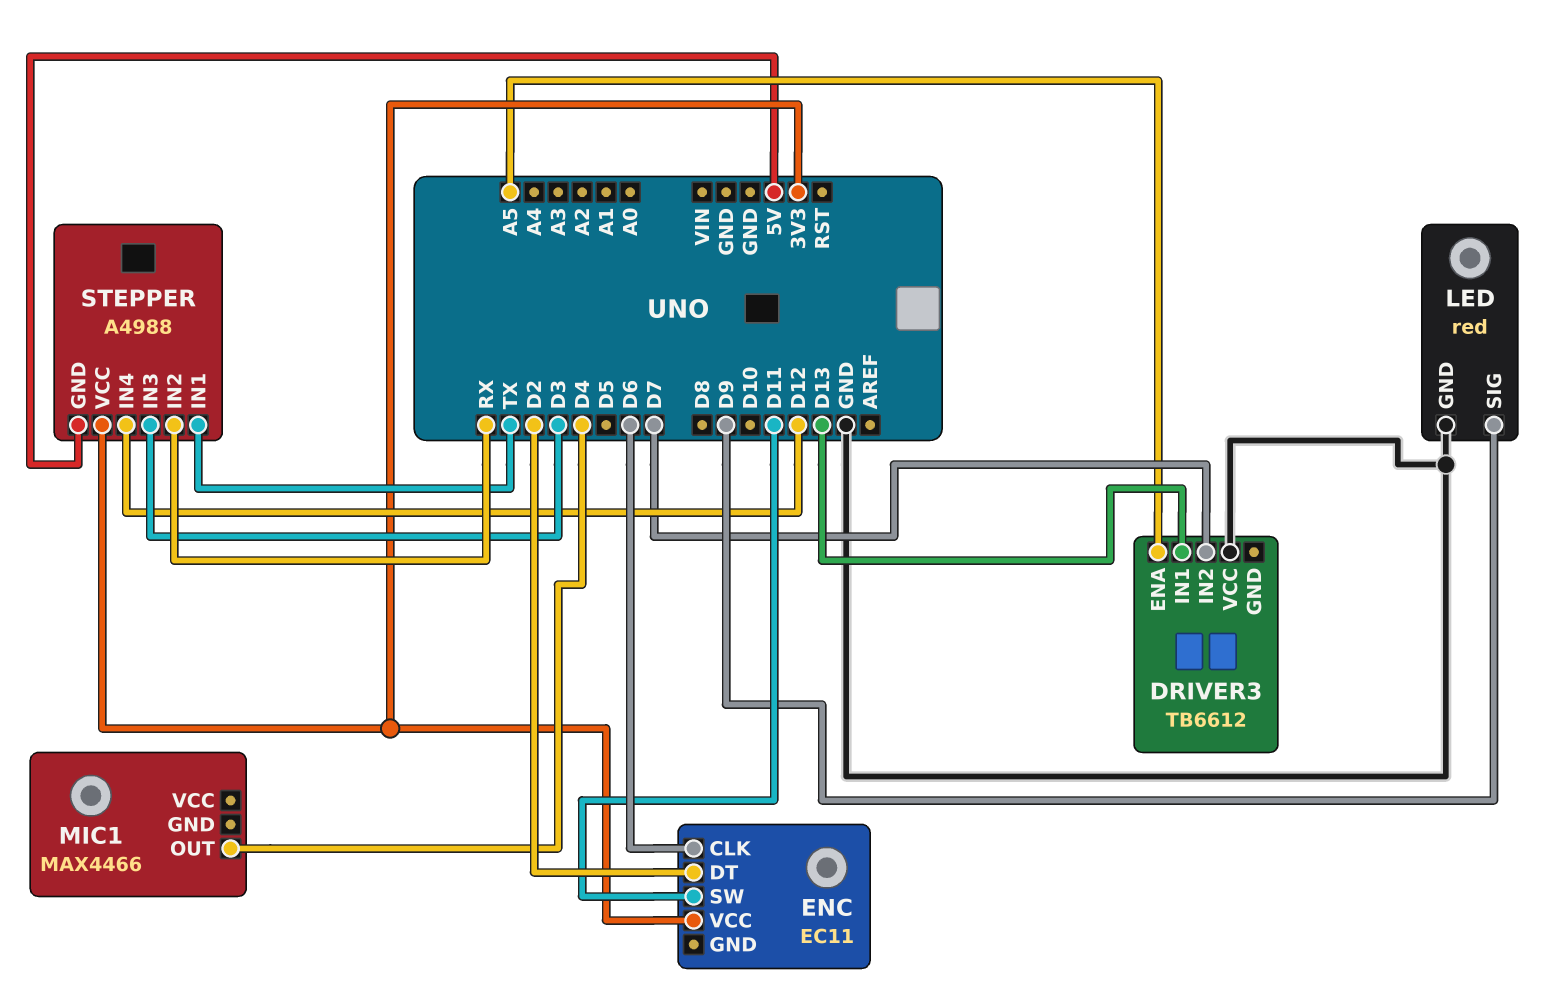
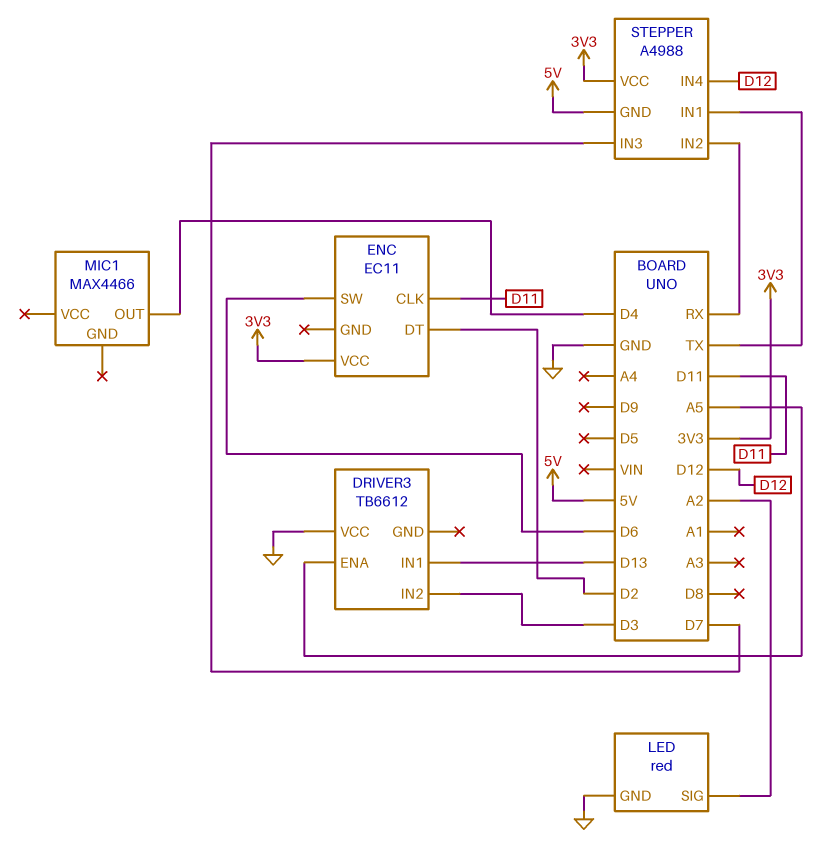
DRIVER3 pin IN2: D7 -> D3
ENC pin CLK: D6 -> D11
ENC pin SW: D11 -> D6
LED pin SIG: D9 -> A2
STEPPER pin IN3: D3 -> D7

